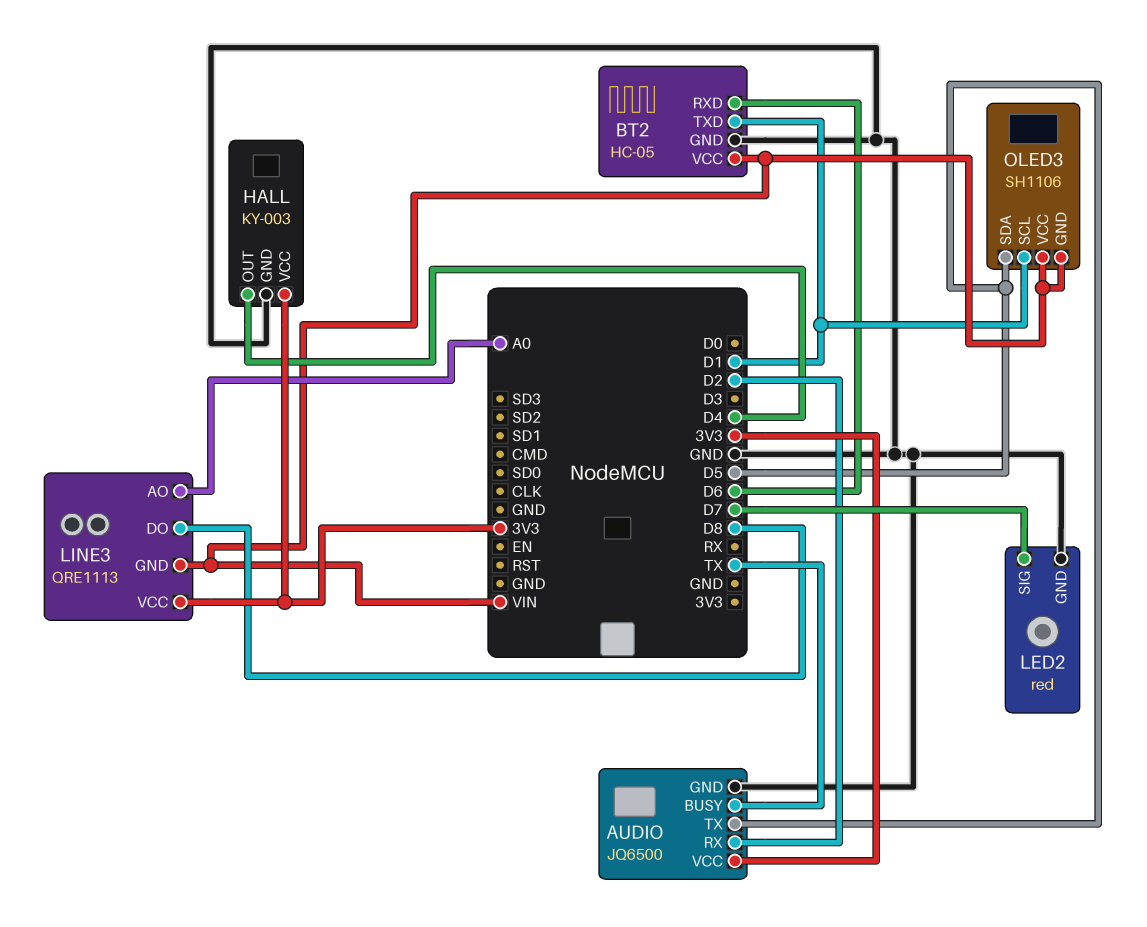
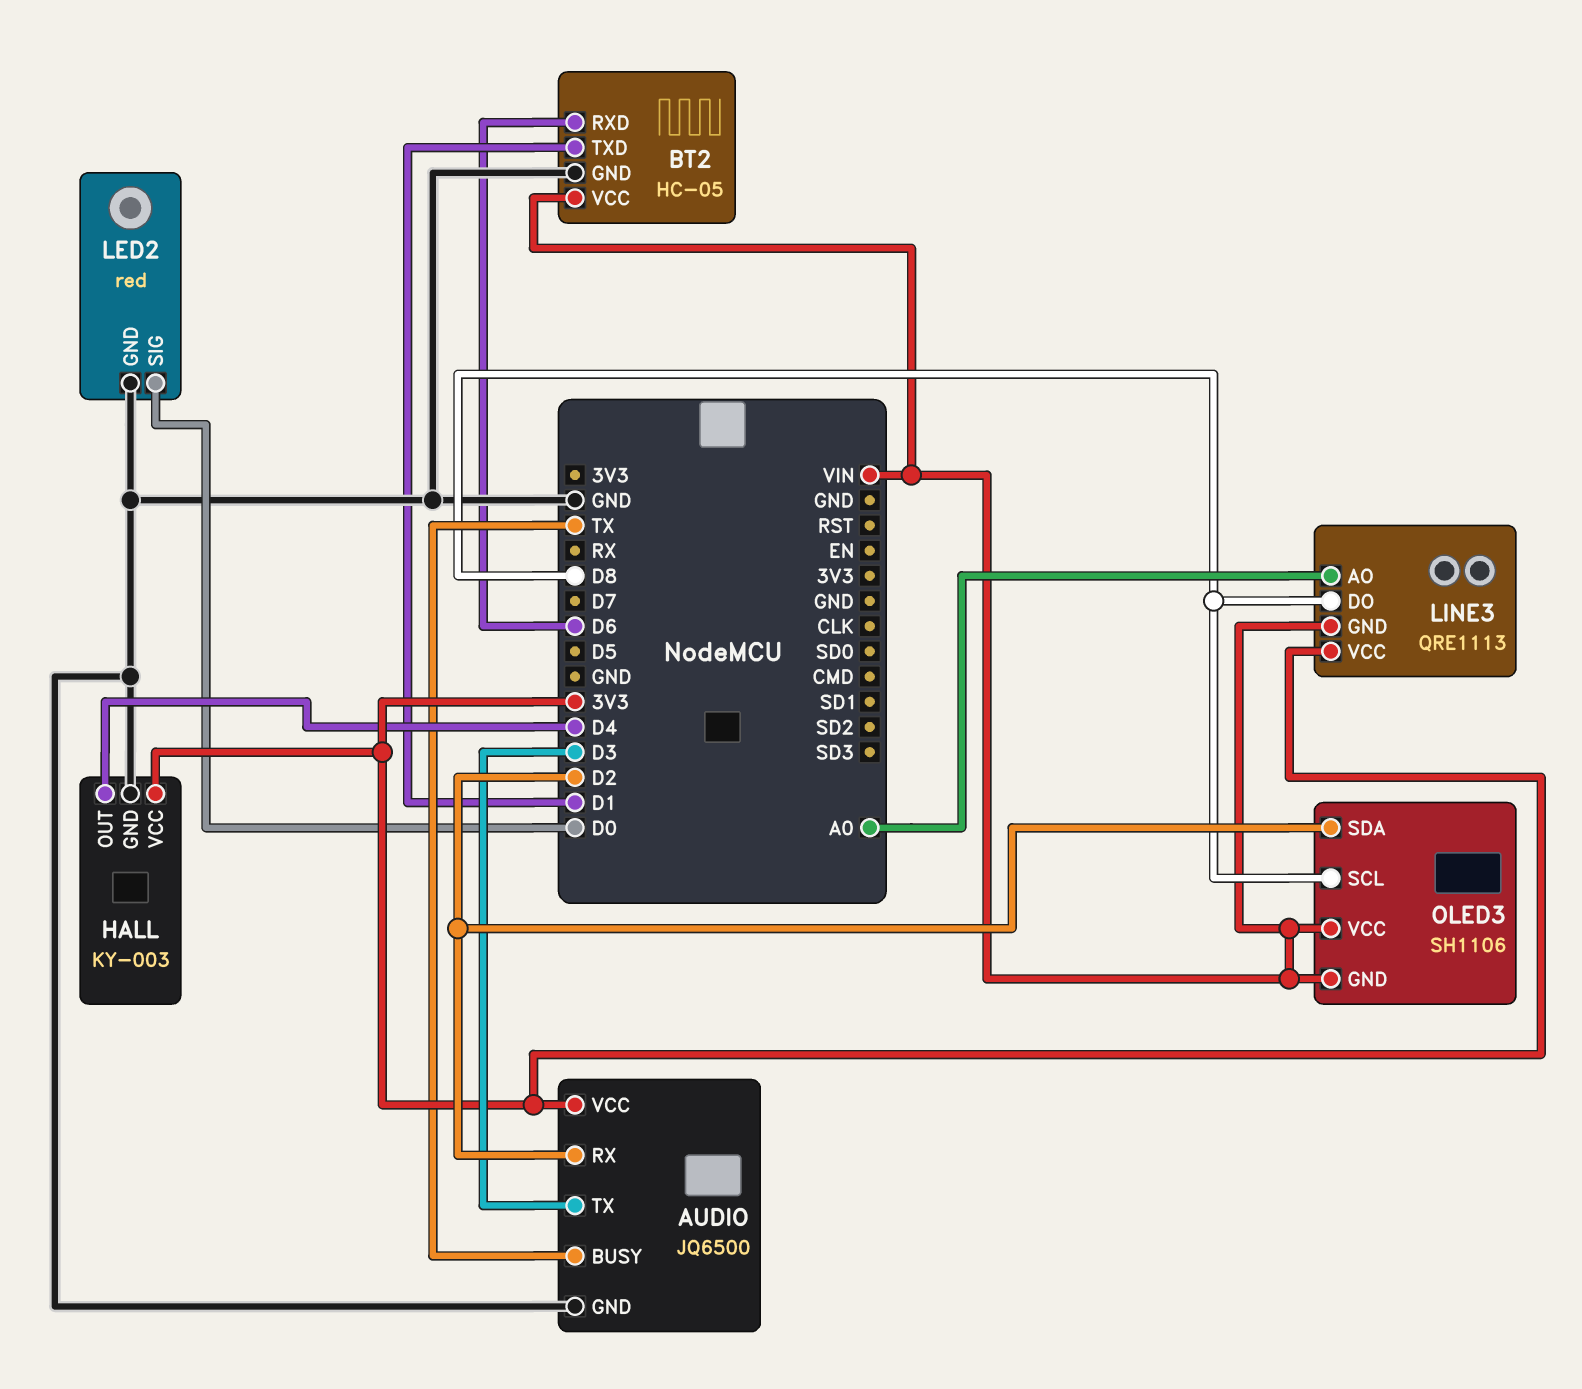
AUDIO pin TX: D5 -> D3
LED2 pin SIG: D7 -> D0
OLED3 pin SCL: D1 -> D8
OLED3 pin SDA: D5 -> D2

